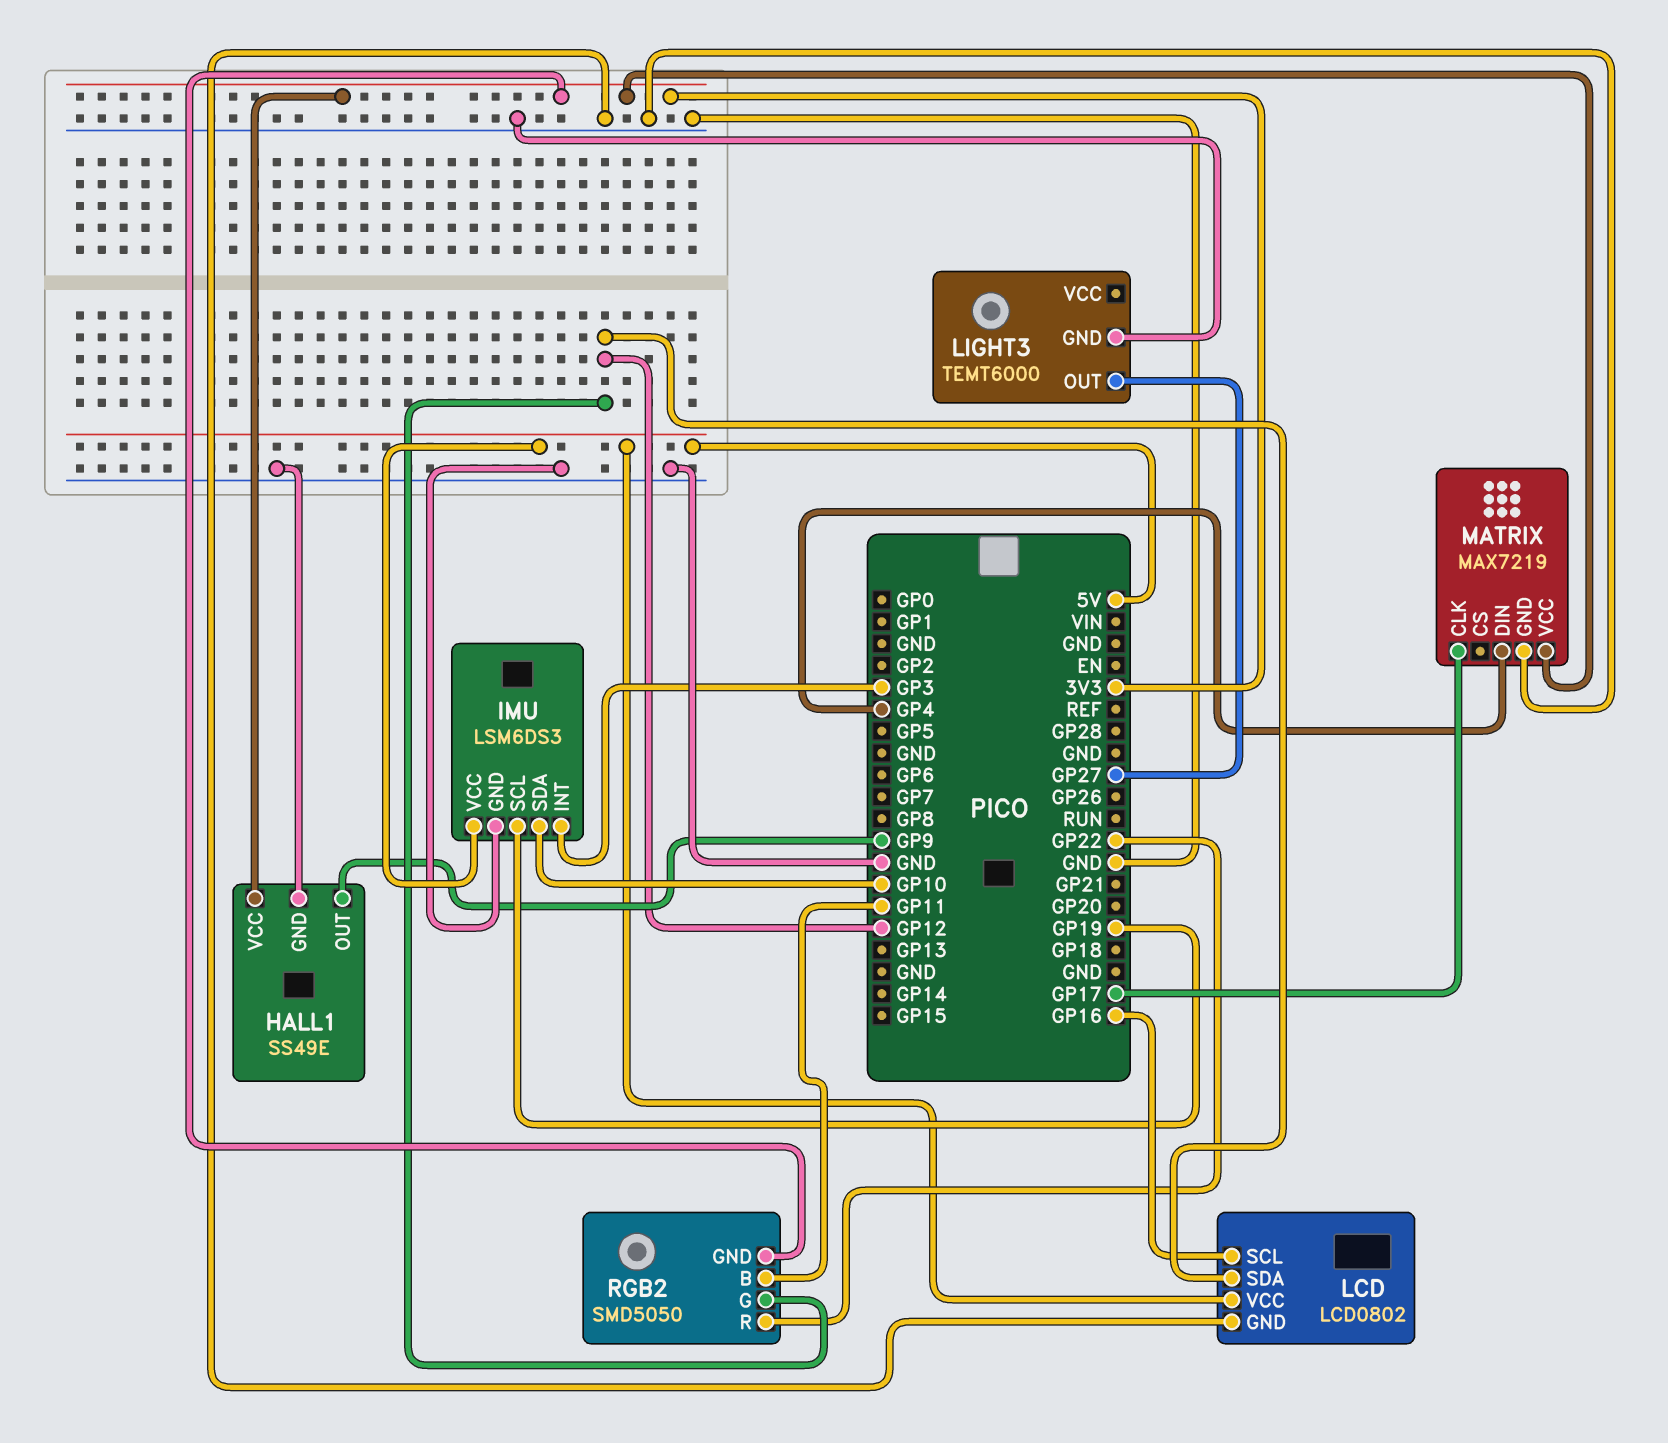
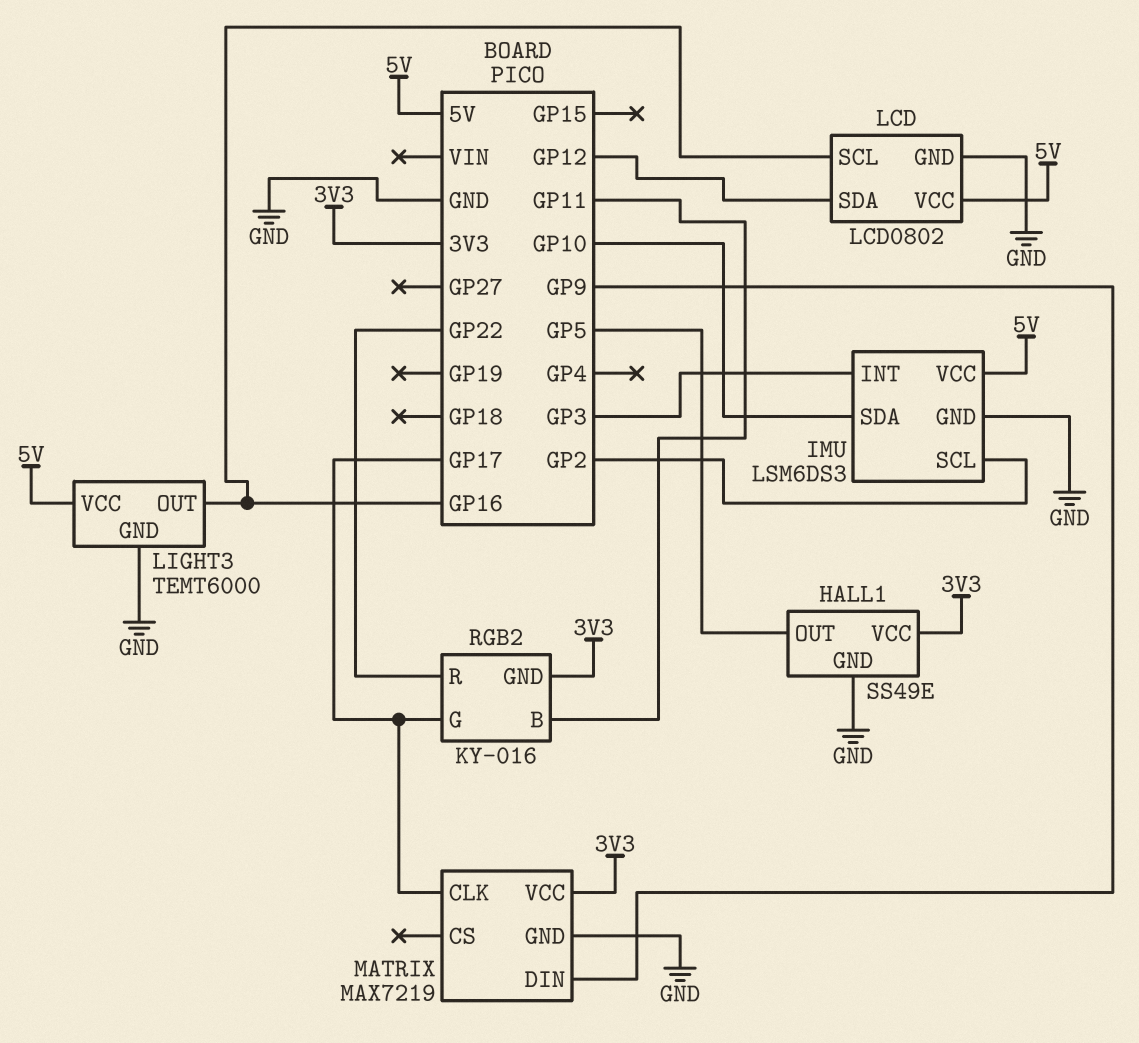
HALL1 pin OUT: GP9 -> GP5
IMU pin SCL: GP19 -> GP2
LIGHT3 pin OUT: GP27 -> GP16
LIGHT3 pin VCC: none -> 5V
MATRIX pin DIN: GP4 -> GP9
RGB2: SMD5050 -> KY-016
RGB2 pin G: GP12 -> GP17

